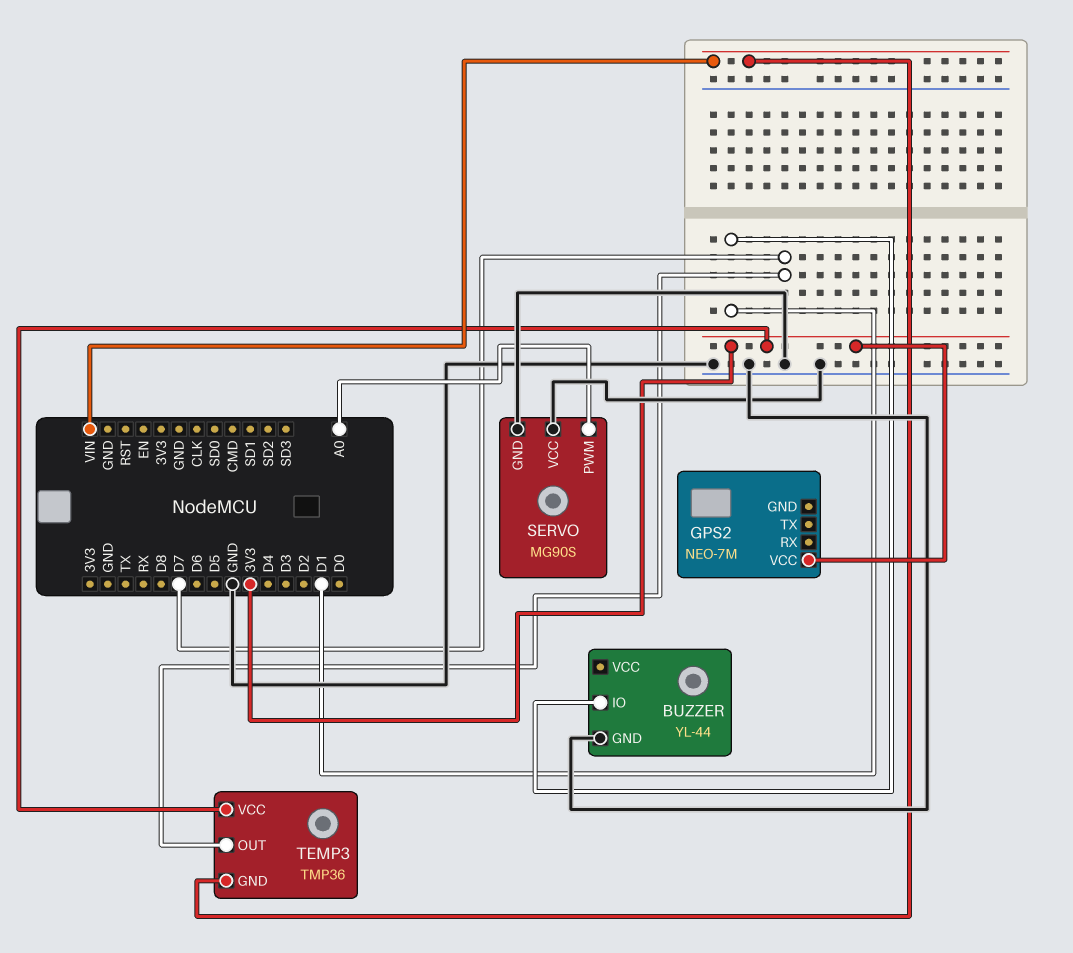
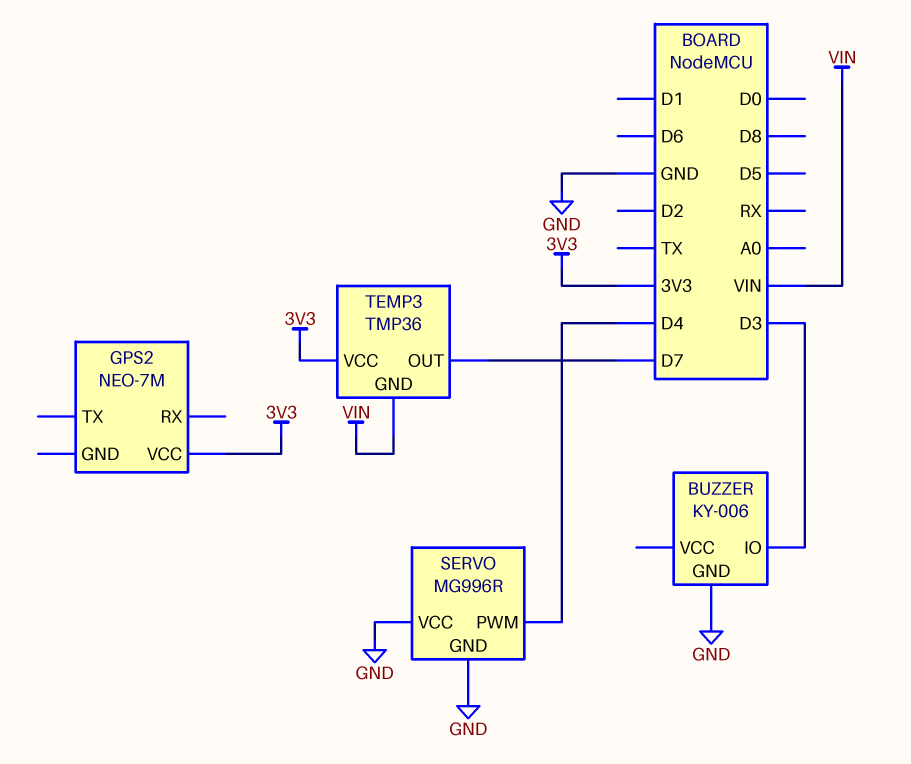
BUZZER: YL-44 -> KY-006
BUZZER pin IO: D1 -> D3
SERVO: MG90S -> MG996R
SERVO pin PWM: A0 -> D4

